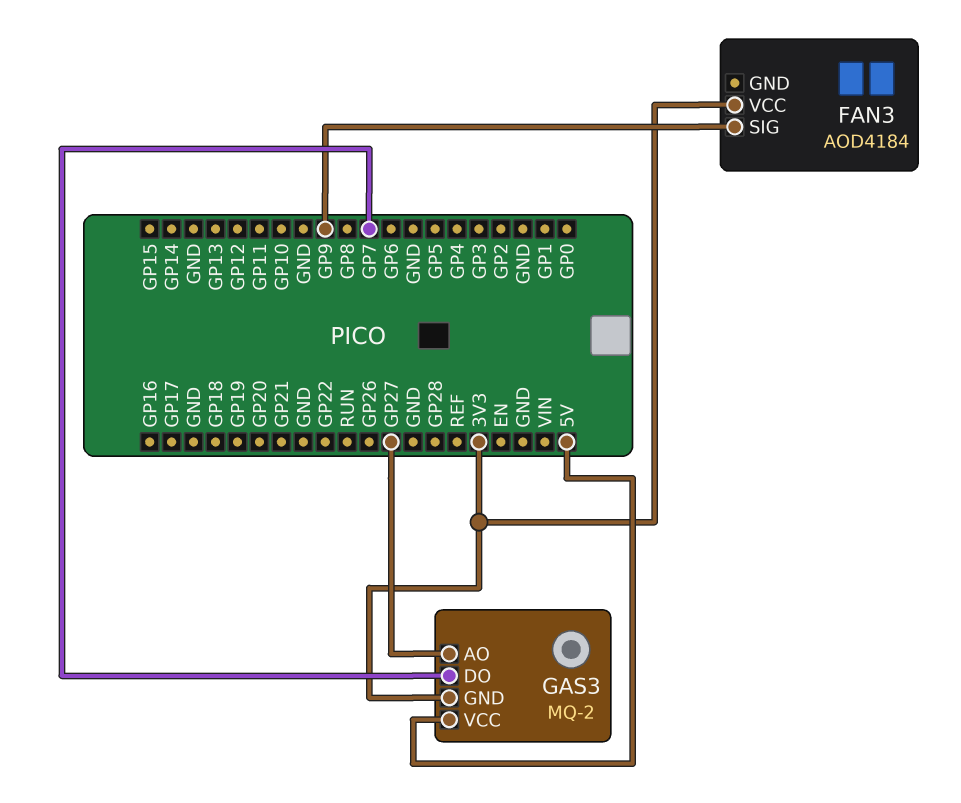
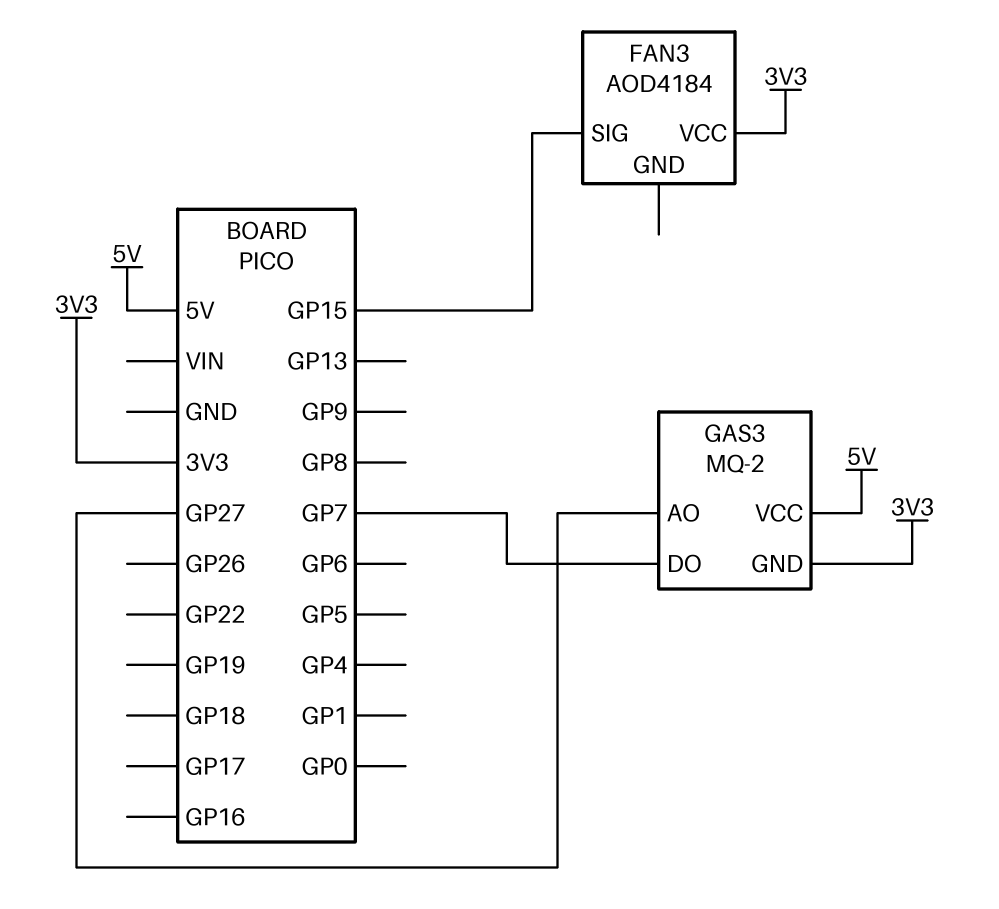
FAN3 pin SIG: GP9 -> GP15

